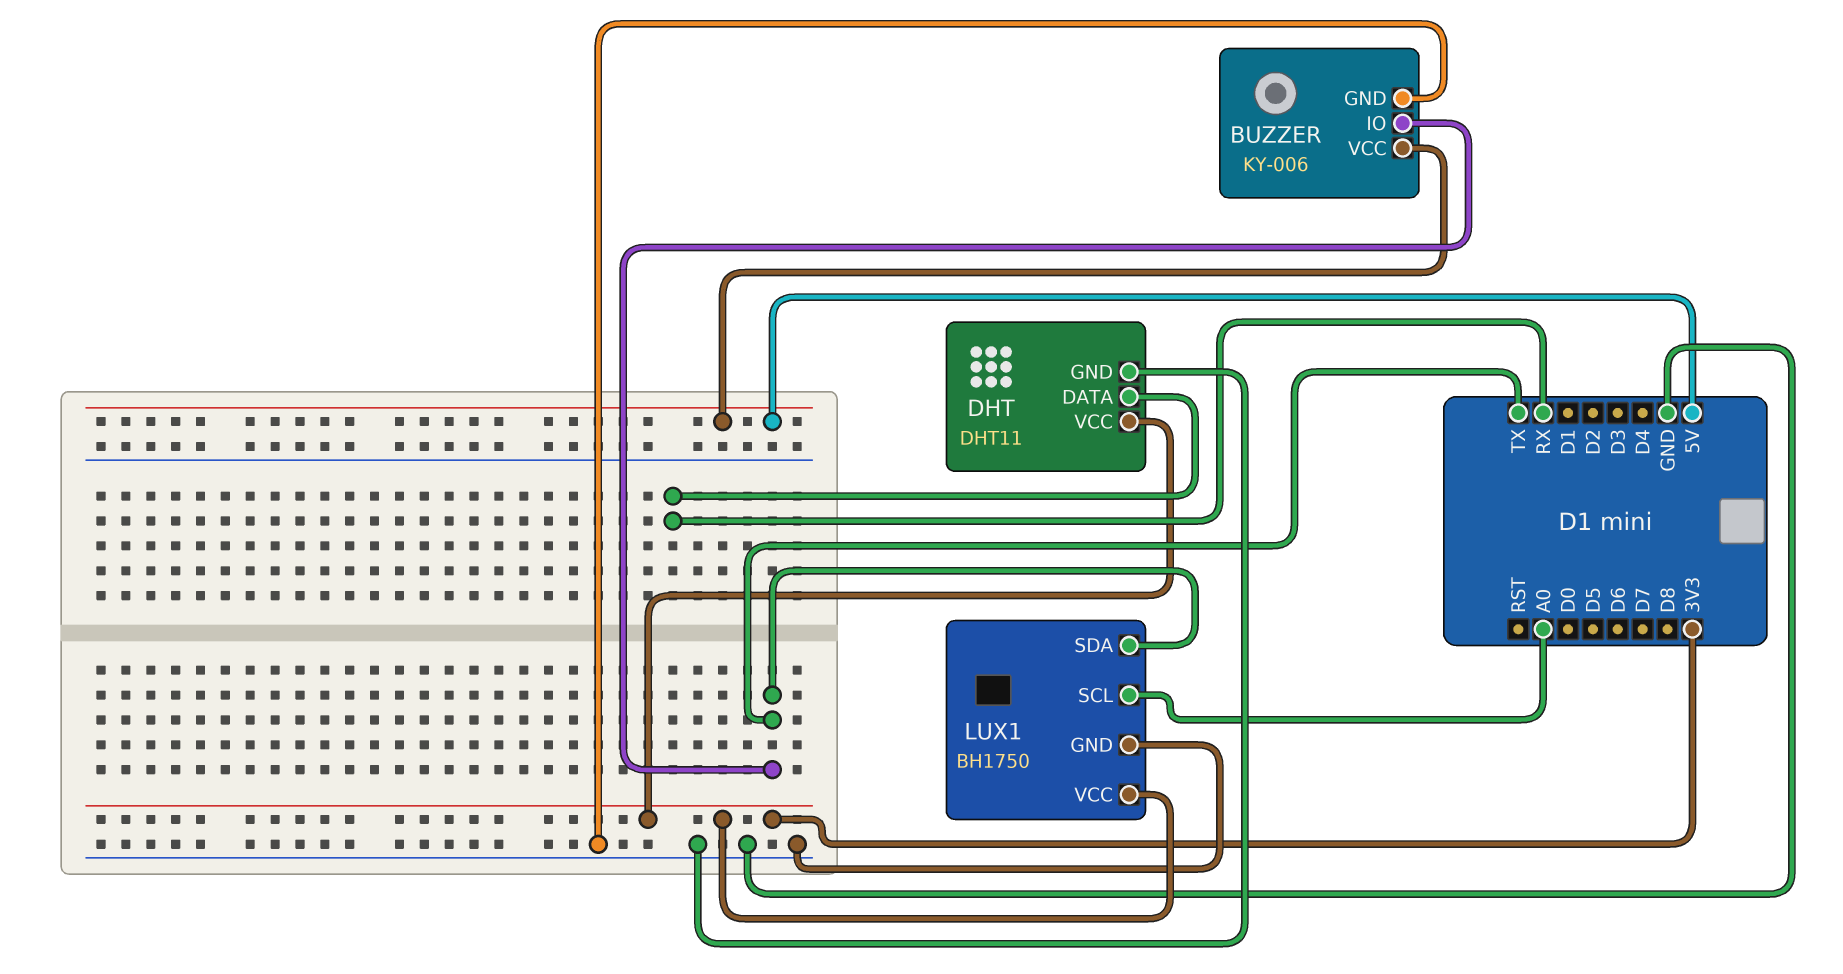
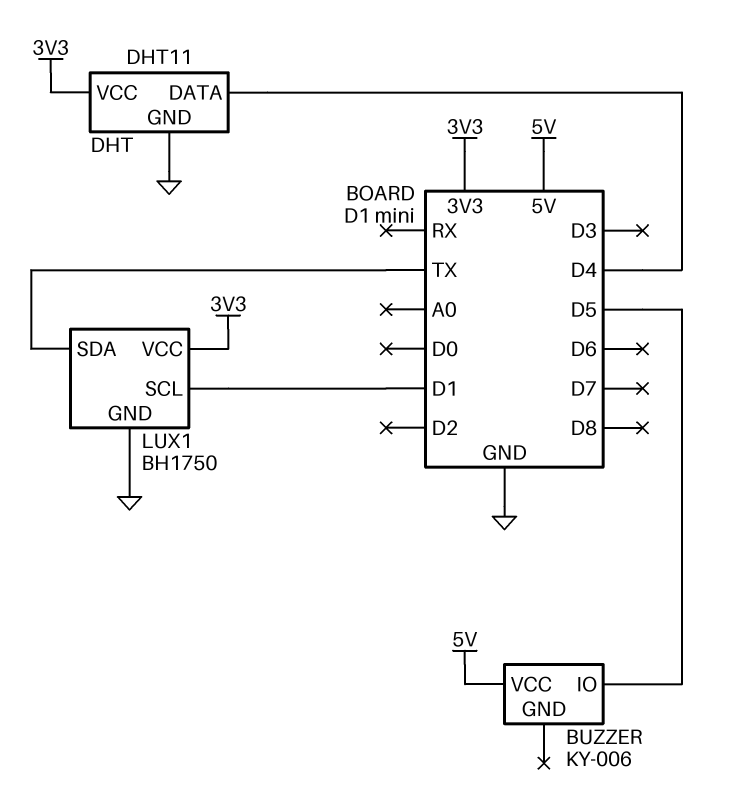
BUZZER pin GND: GND -> none
BUZZER pin IO: TX -> D5
DHT pin DATA: RX -> D4
LUX1 pin SCL: A0 -> D1

